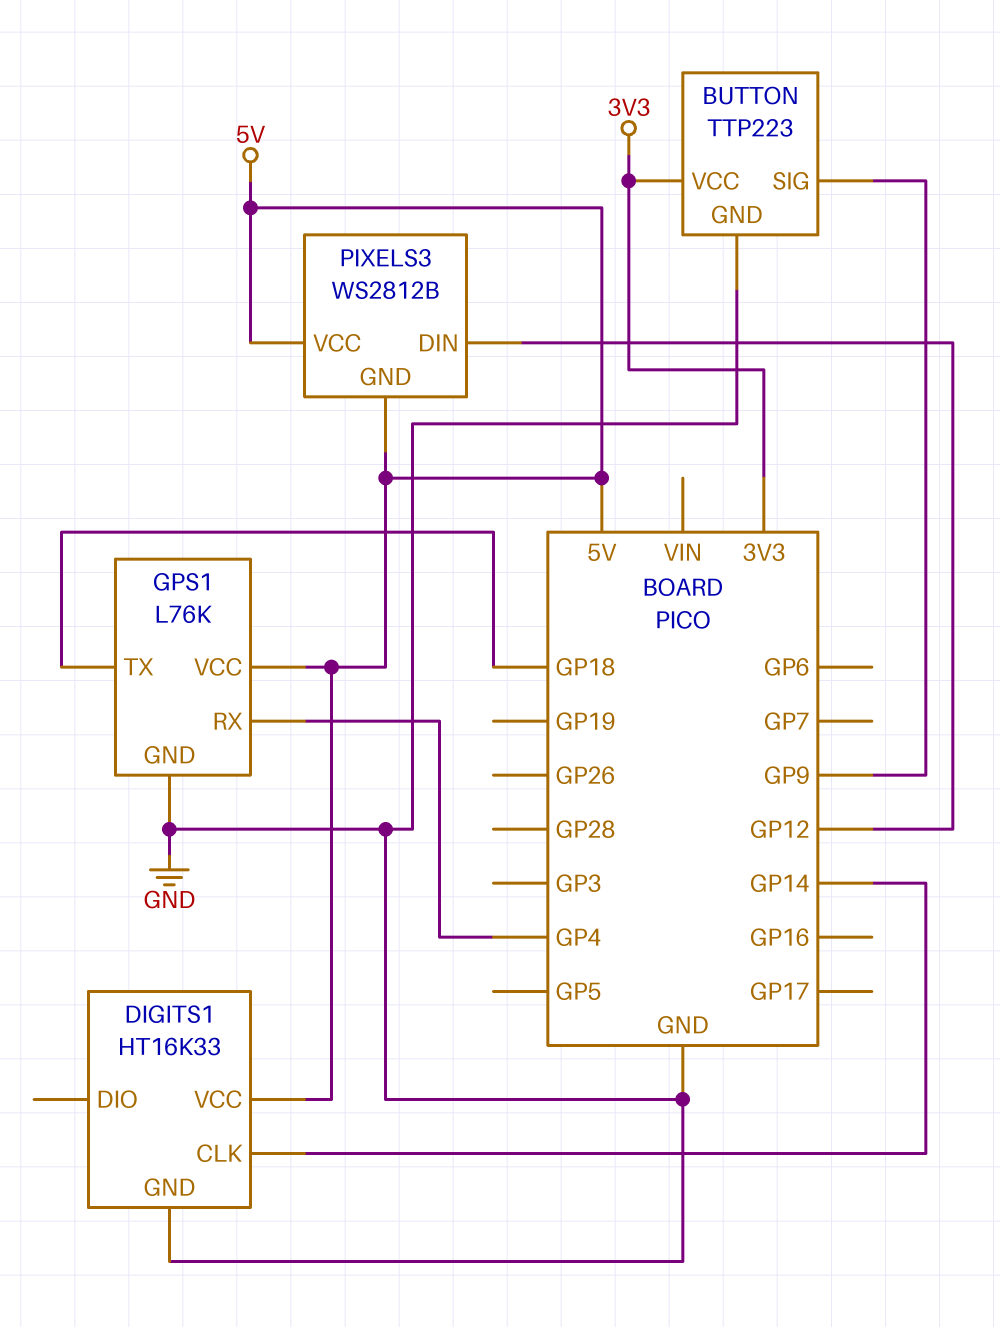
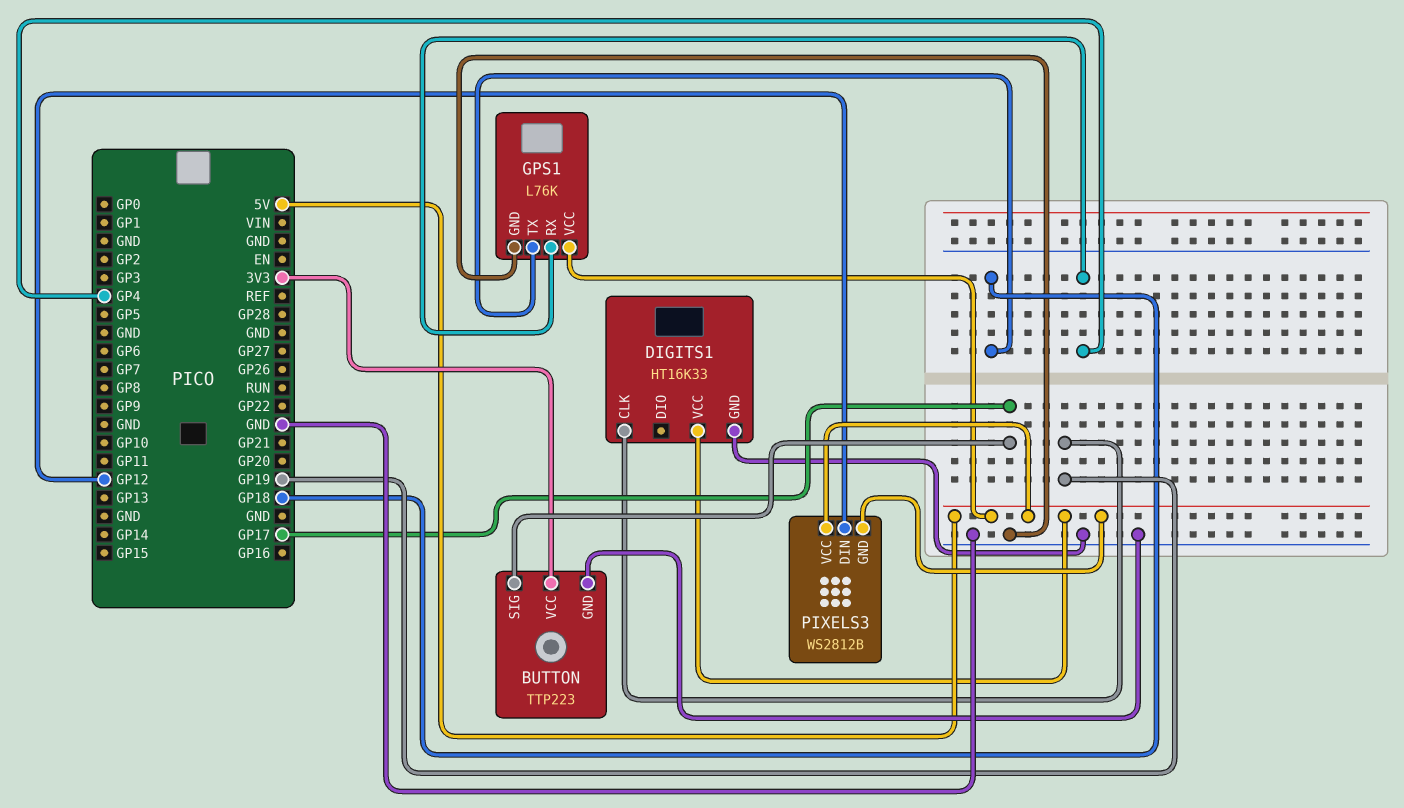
BUTTON pin SIG: GP9 -> GP17
DIGITS1 pin CLK: GP14 -> GP19

